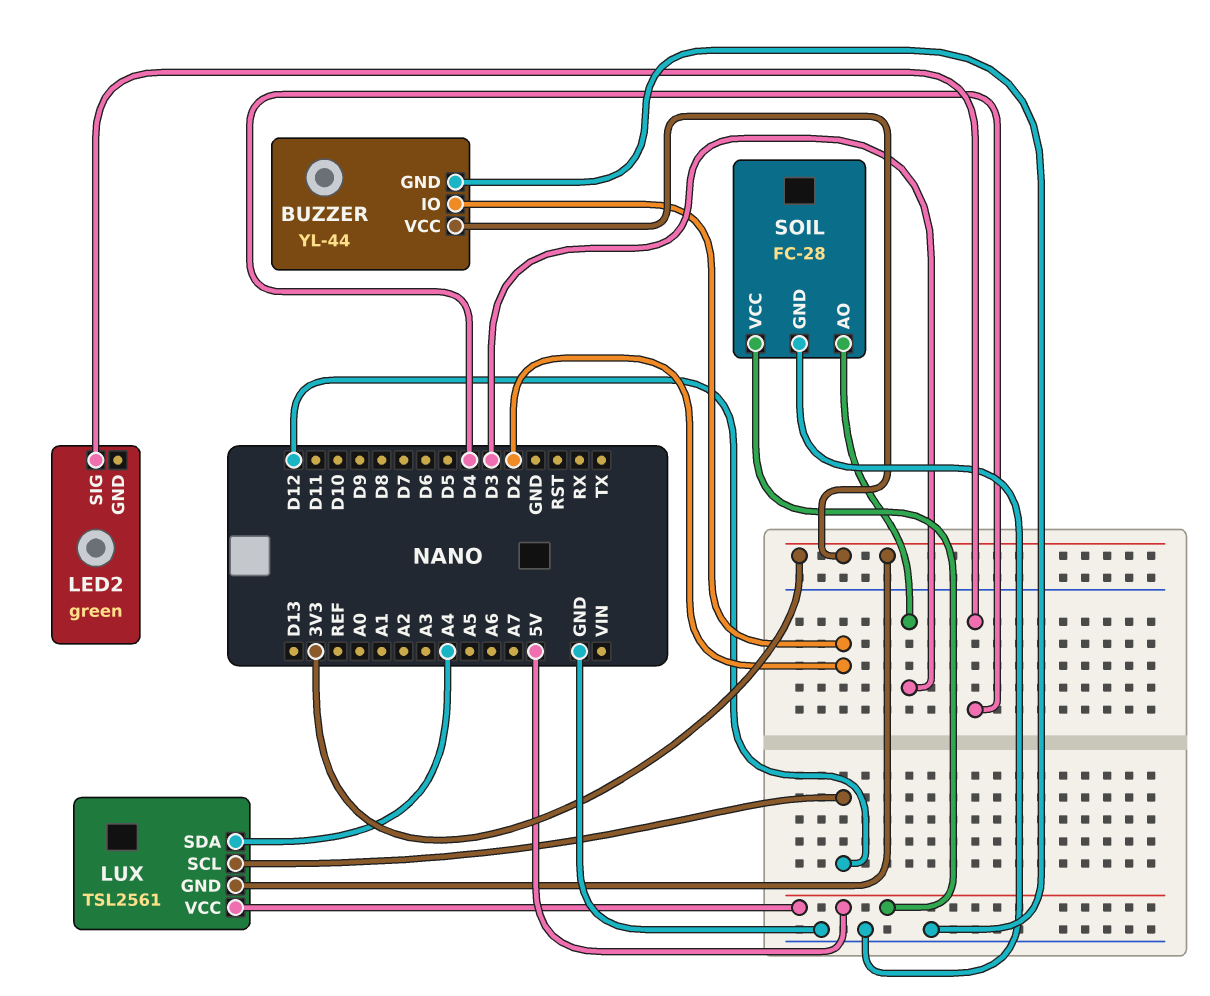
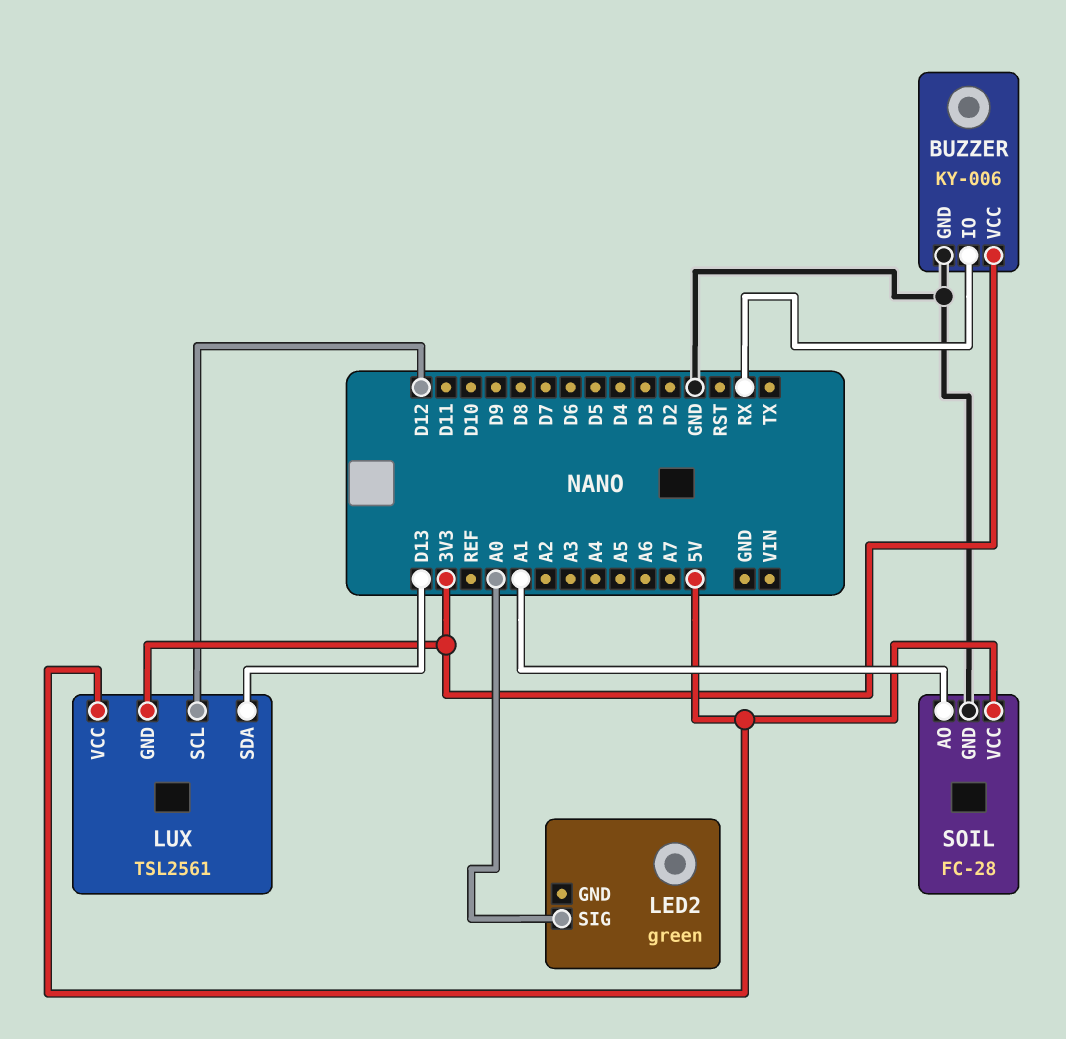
BUZZER: YL-44 -> KY-006
BUZZER pin IO: D2 -> RX
LED2 pin SIG: D4 -> A0
LUX pin SDA: A4 -> D13
SOIL pin AO: D3 -> A1

